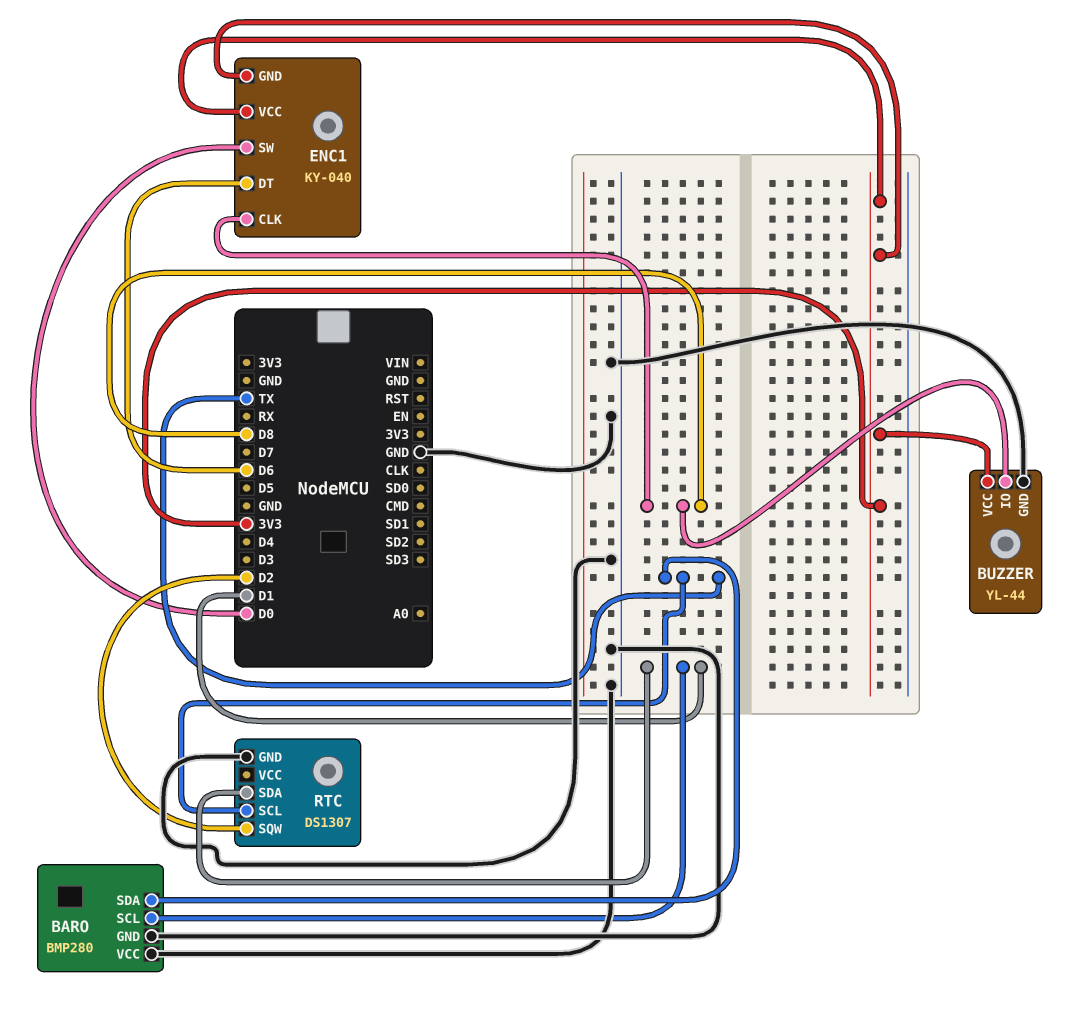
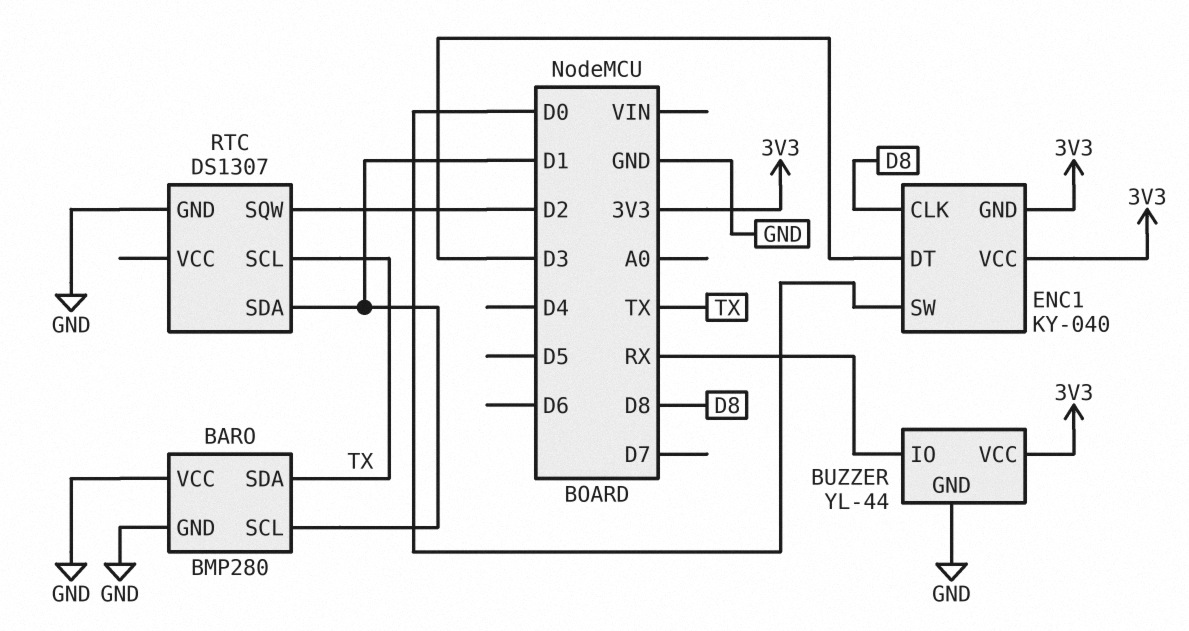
BUZZER pin IO: D8 -> RX
ENC1 pin DT: D6 -> D3

